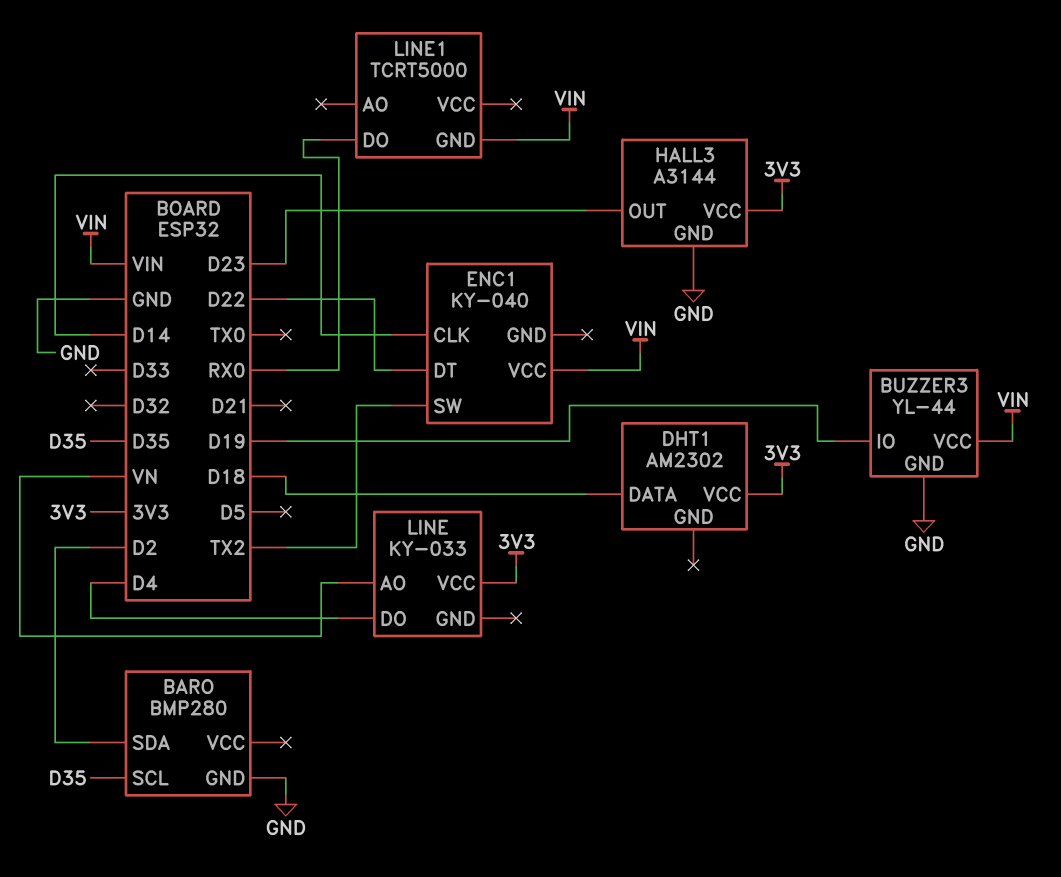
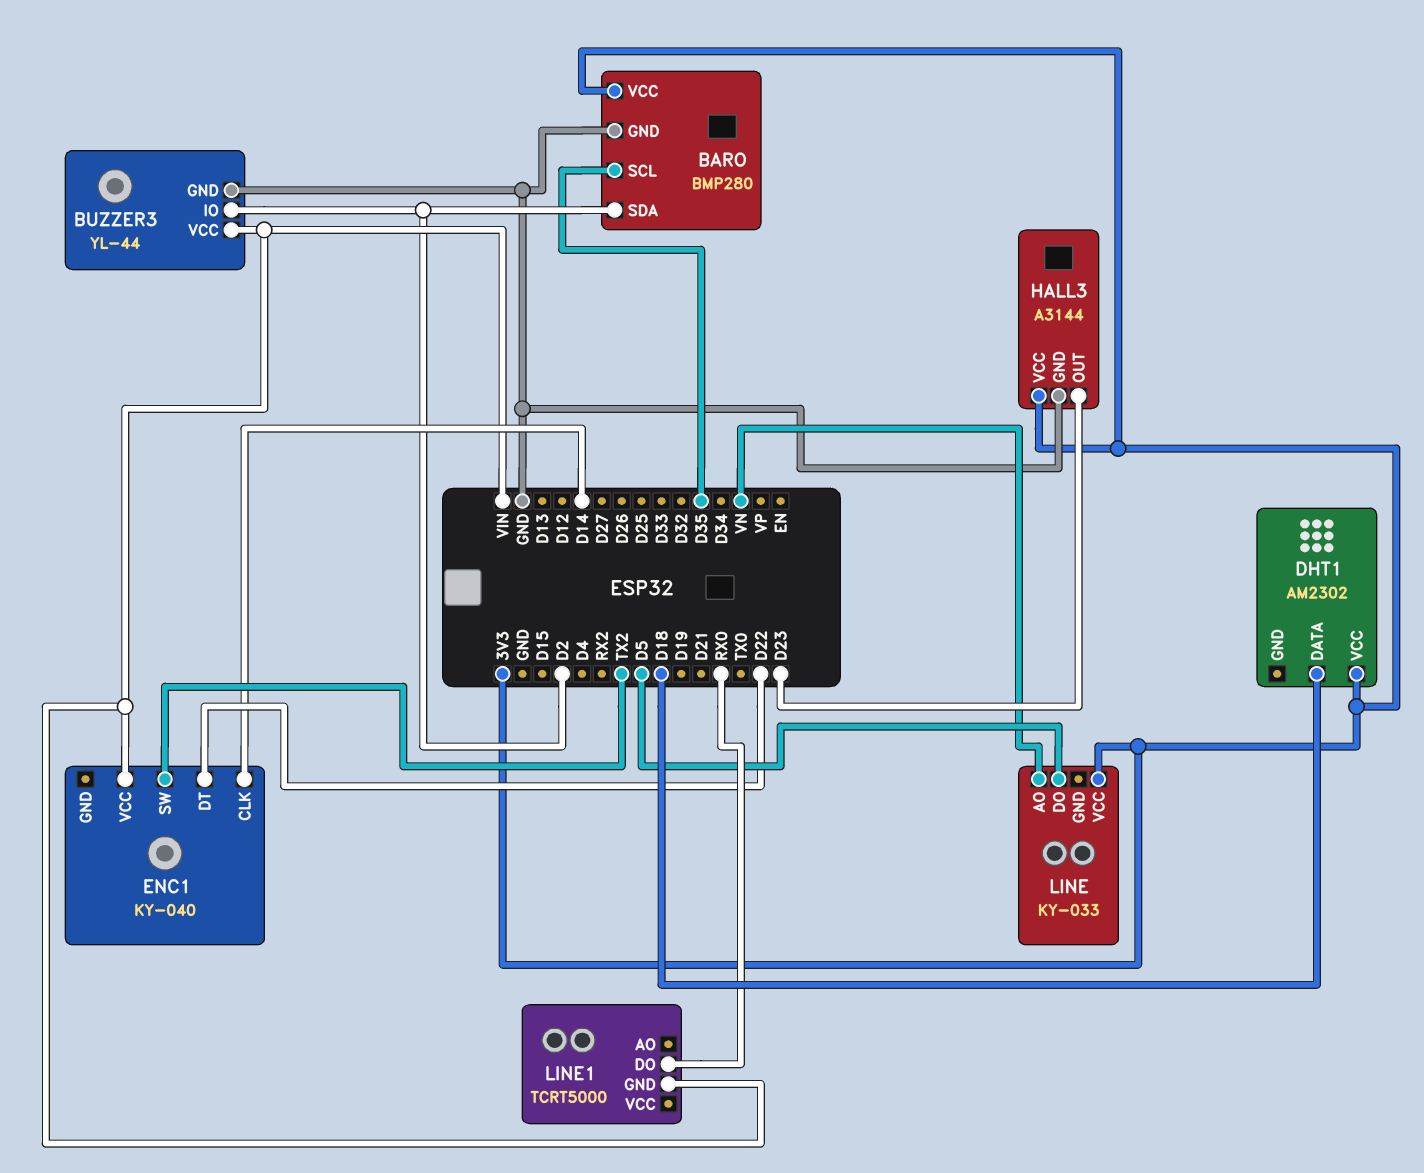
BARO pin VCC: none -> 3V3
BUZZER3 pin IO: D19 -> D2
LINE pin DO: D4 -> D5

